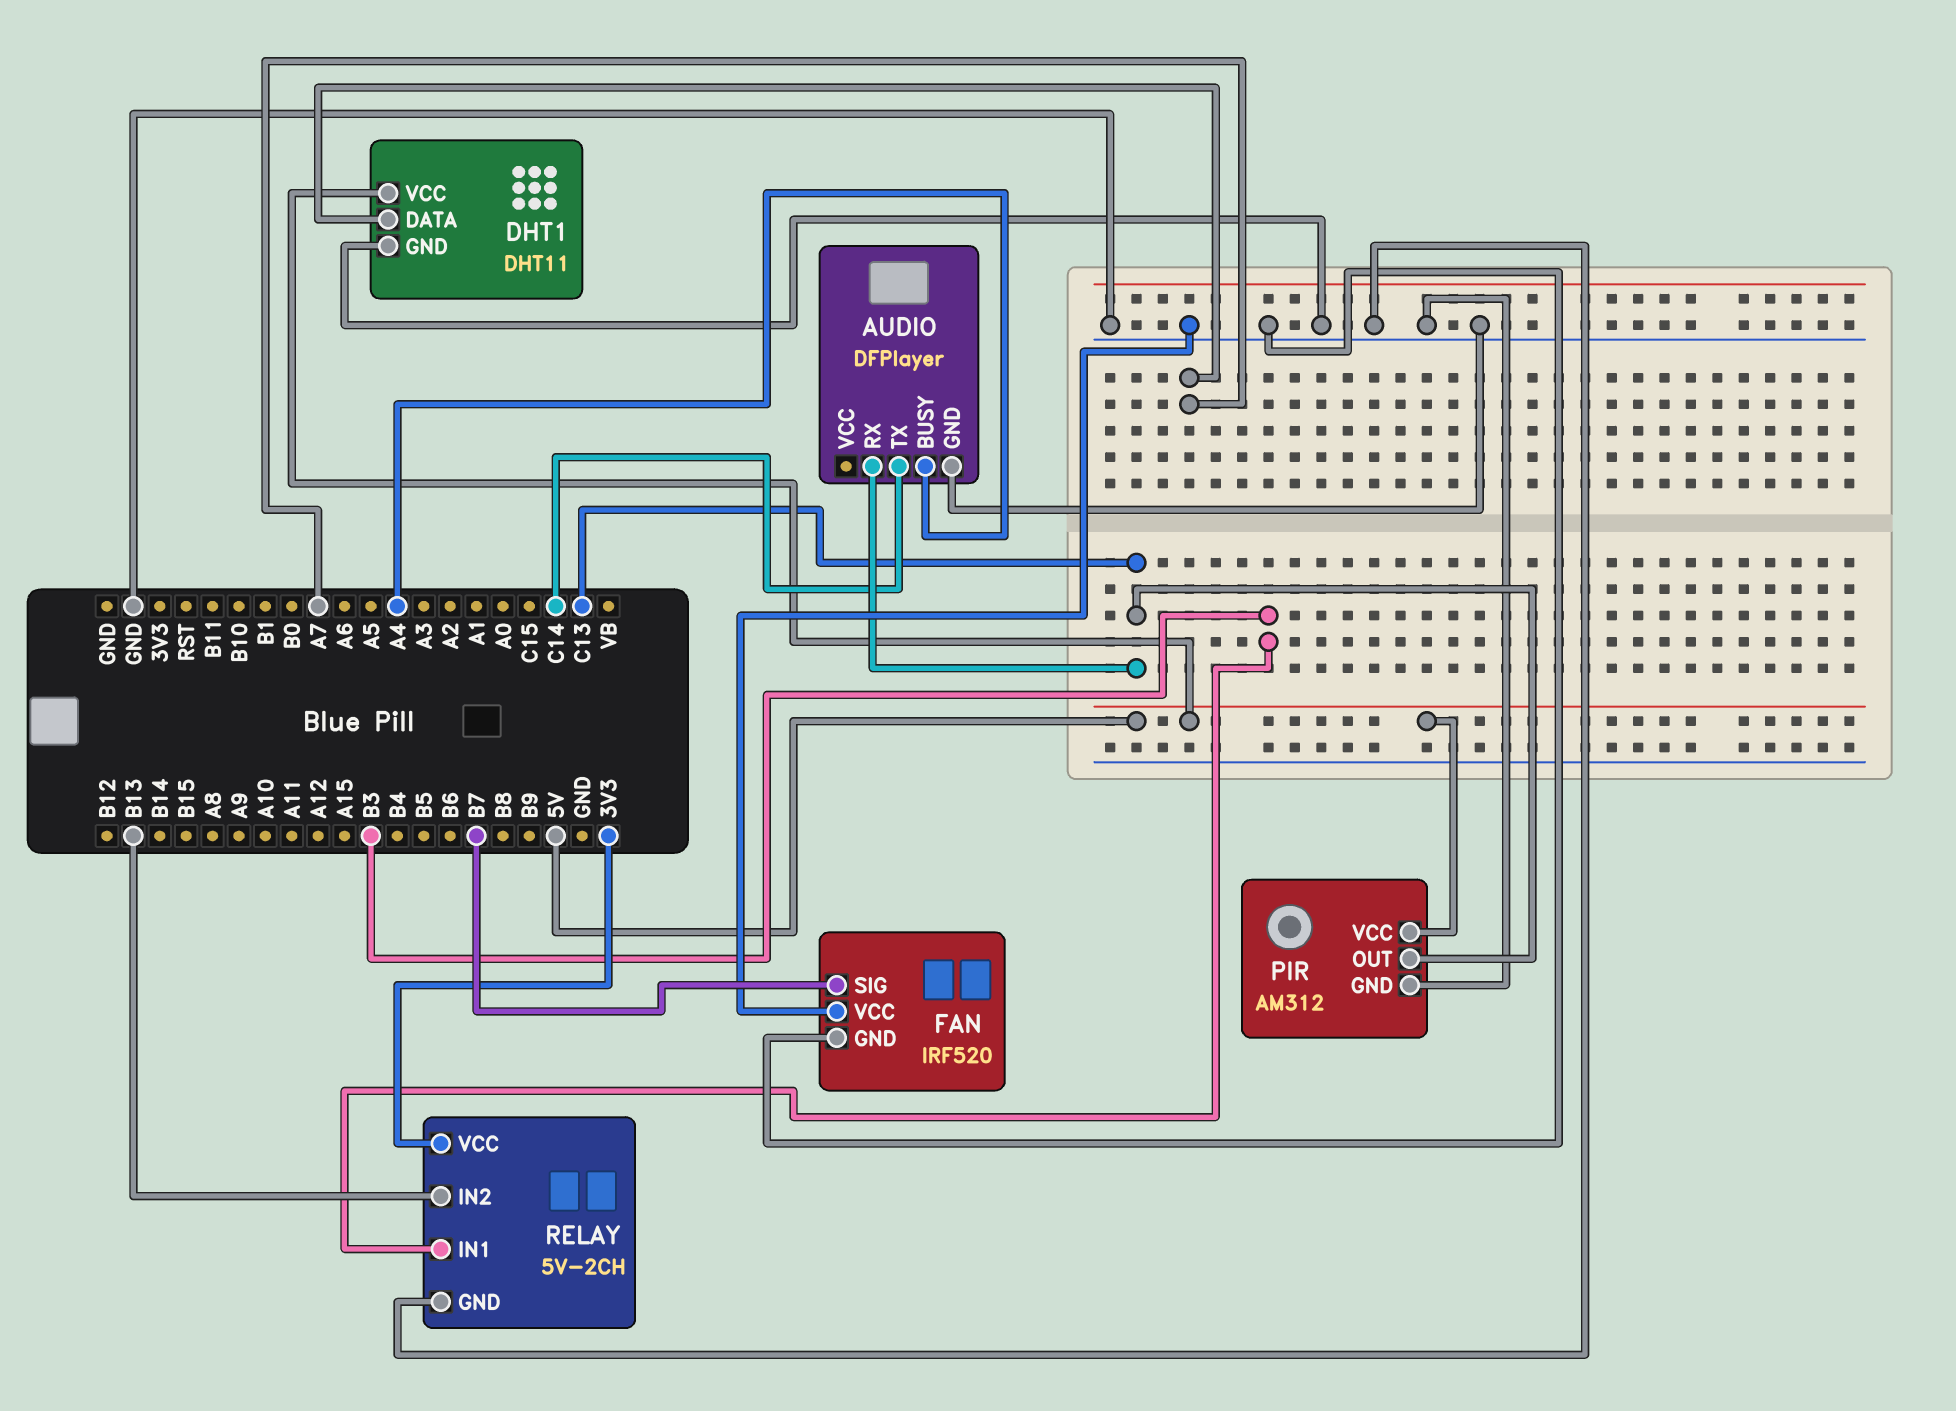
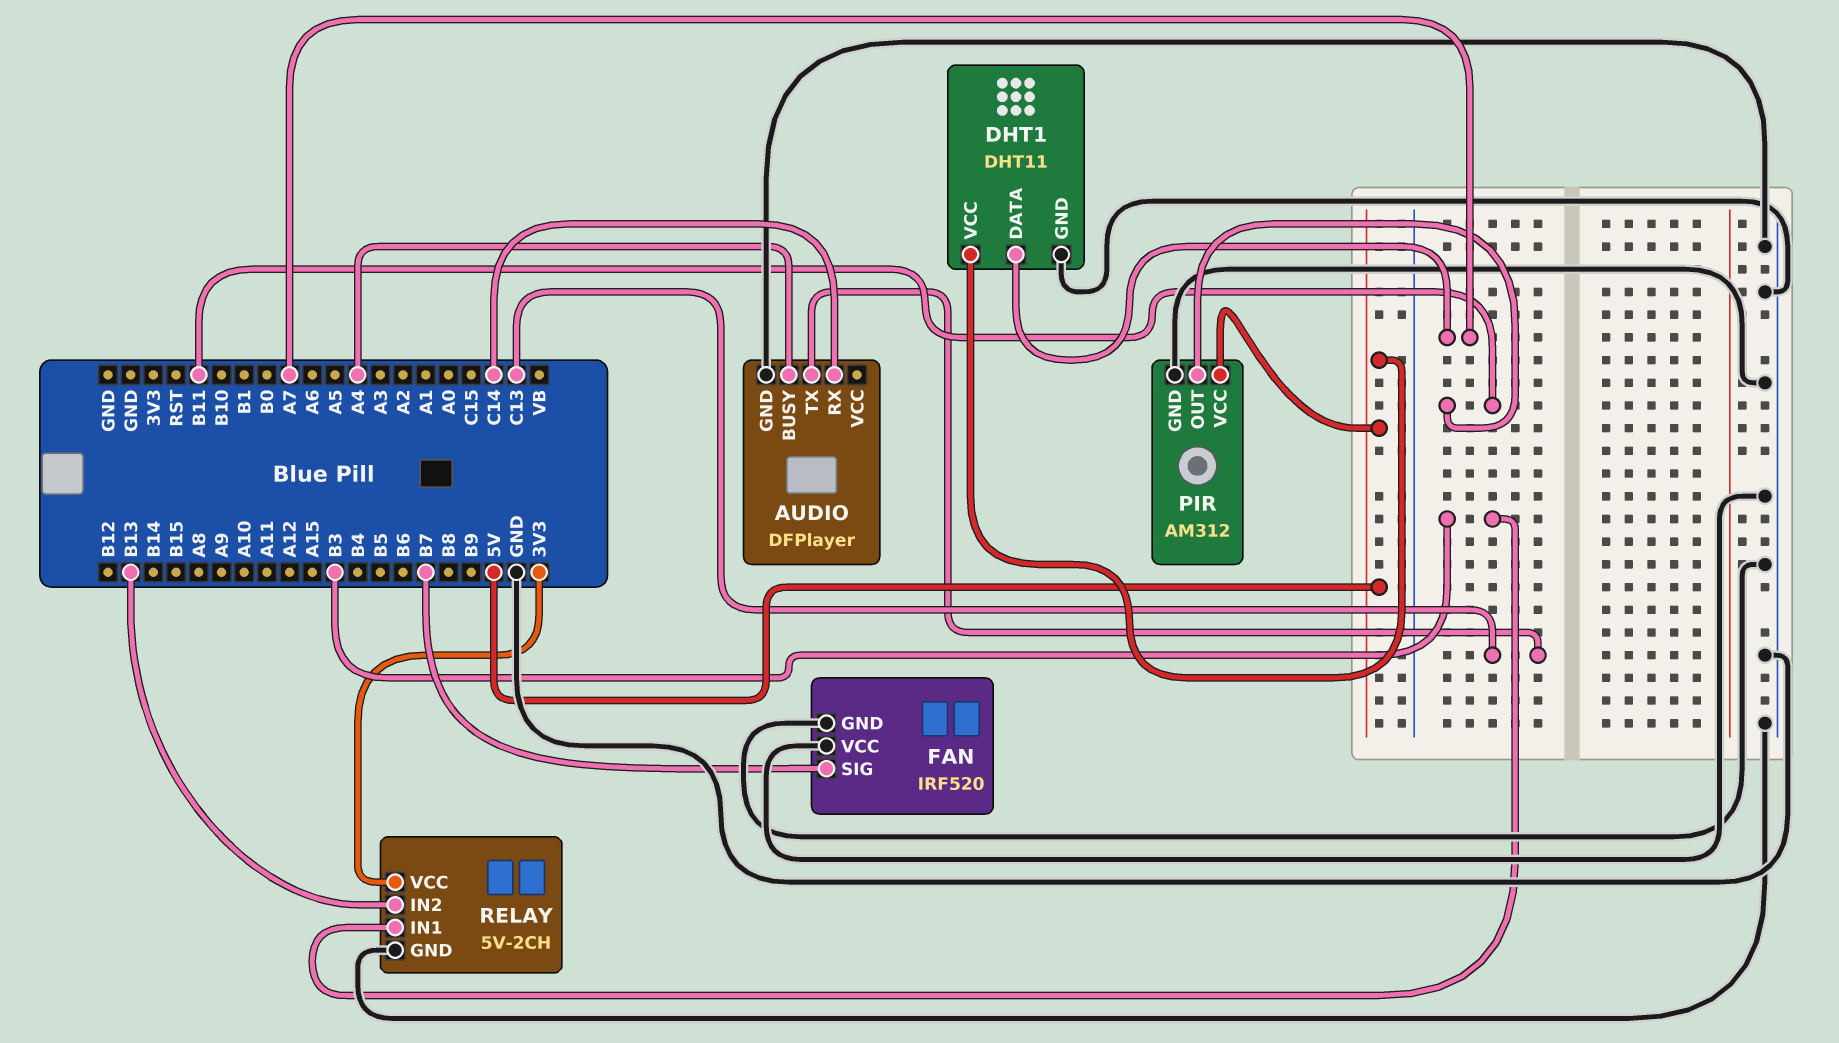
AUDIO pin RX: C13 -> C14
AUDIO pin TX: C14 -> C13
PIR pin OUT: C13 -> B11

